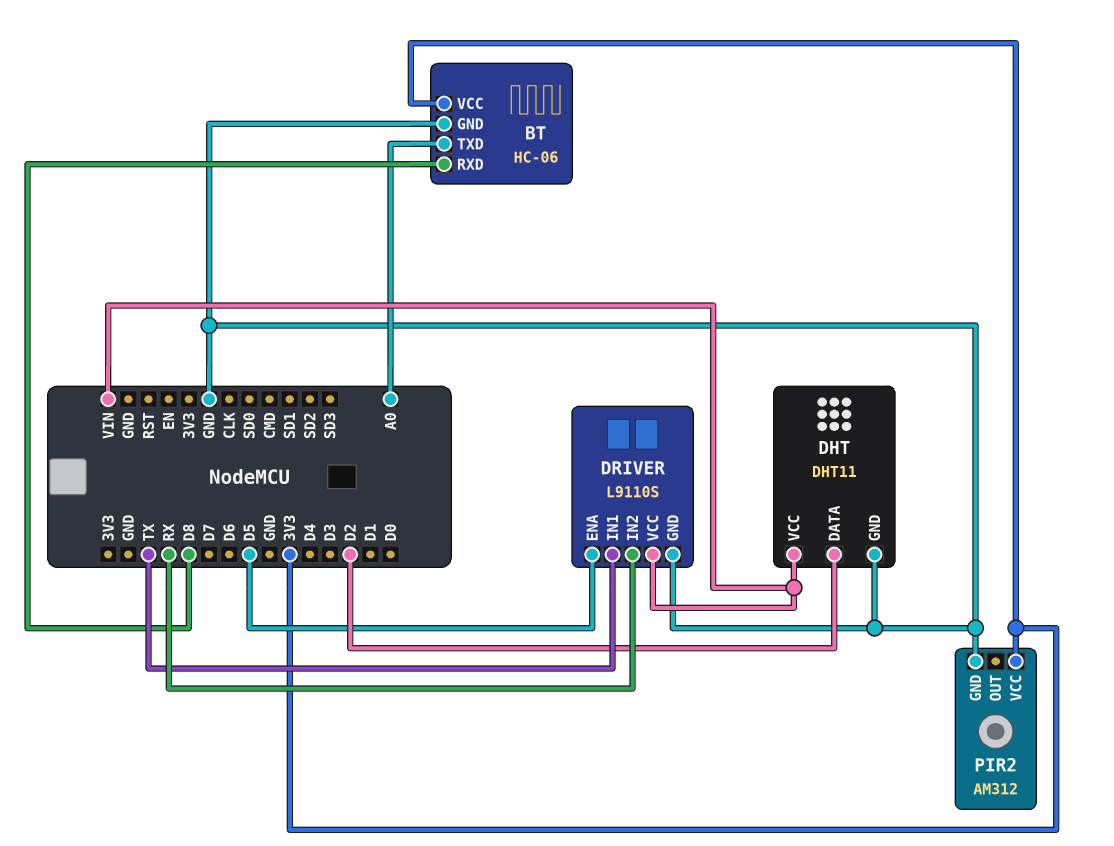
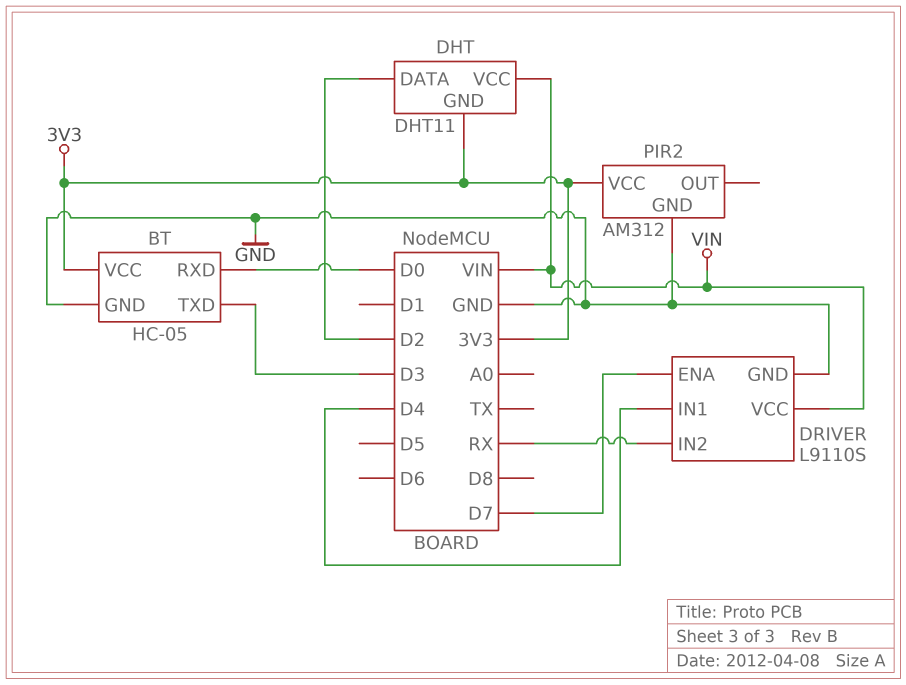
BT: HC-06 -> HC-05
BT pin RXD: D8 -> D0
BT pin TXD: A0 -> D3
DHT pin GND: GND -> 3V3
DRIVER pin ENA: D5 -> D7
DRIVER pin IN1: TX -> D4

